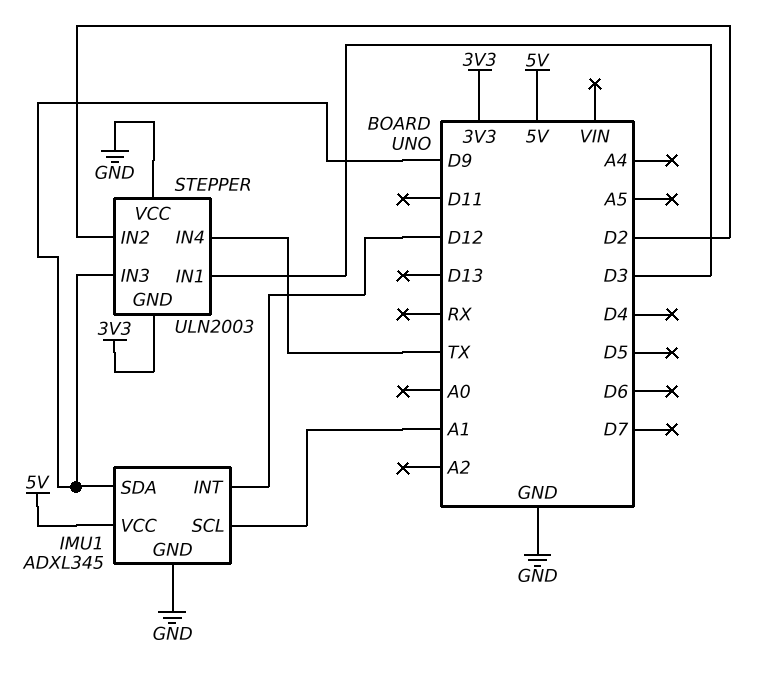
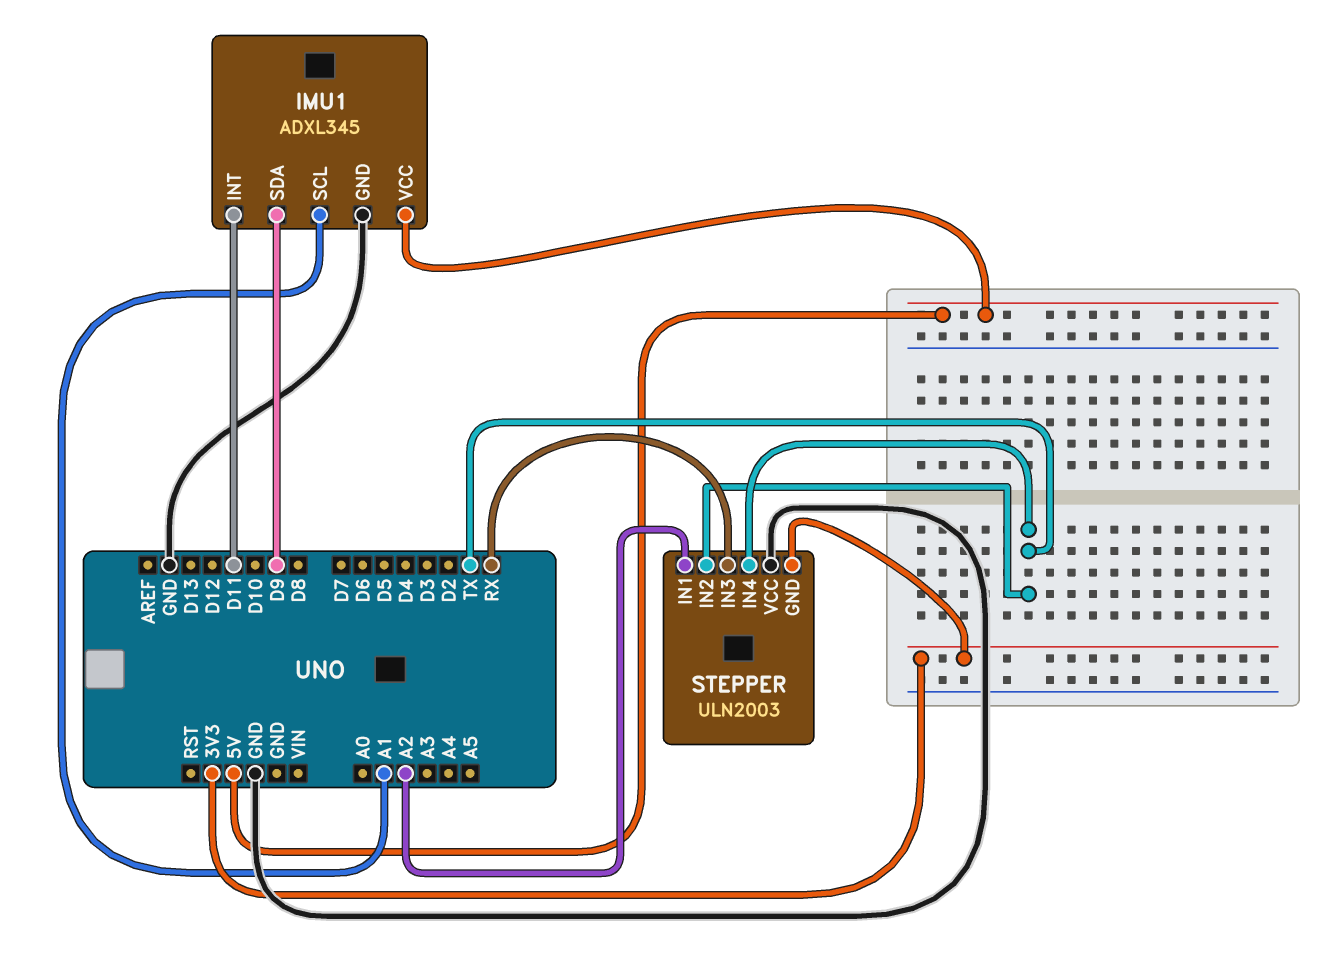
IMU1 pin INT: D12 -> D11
STEPPER pin IN1: D3 -> A2
STEPPER pin IN2: D2 -> TX
STEPPER pin IN3: D9 -> RX

